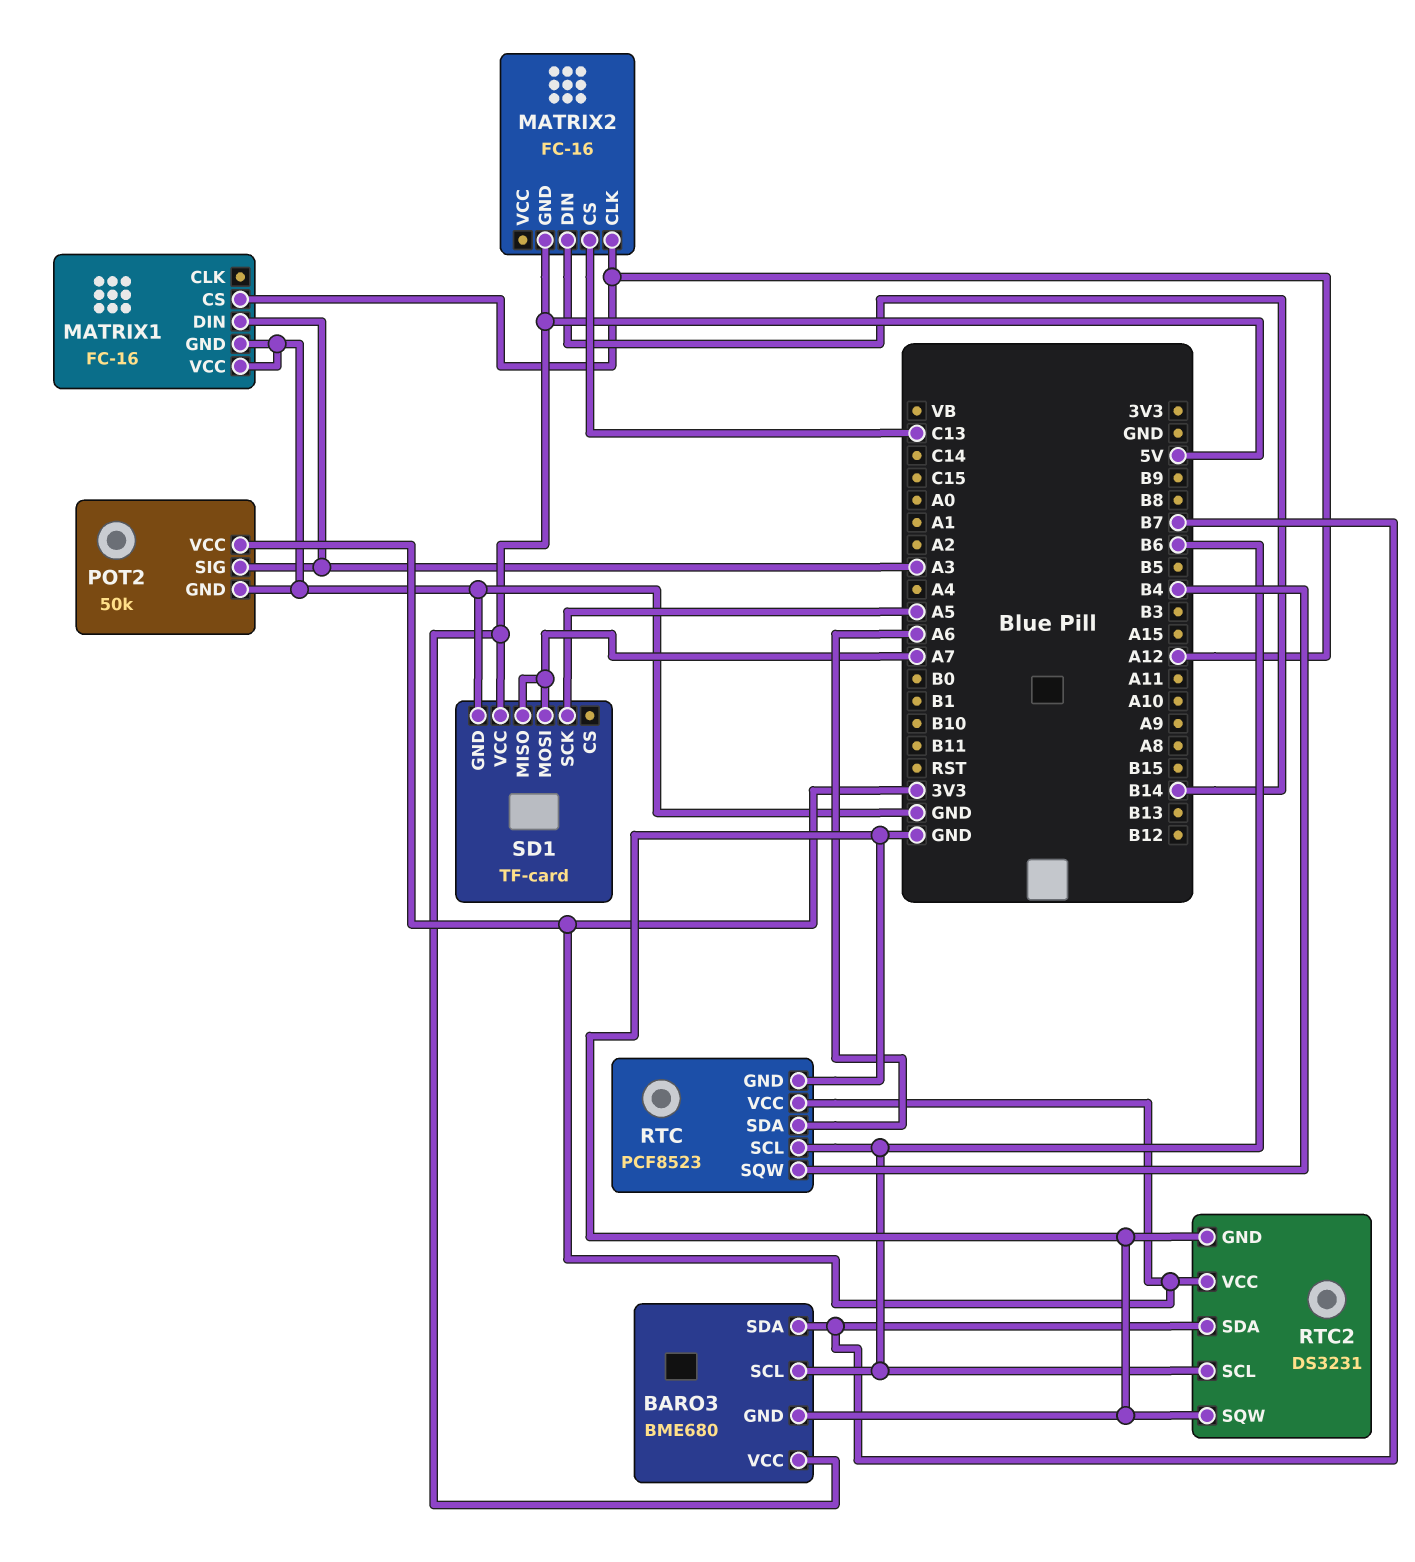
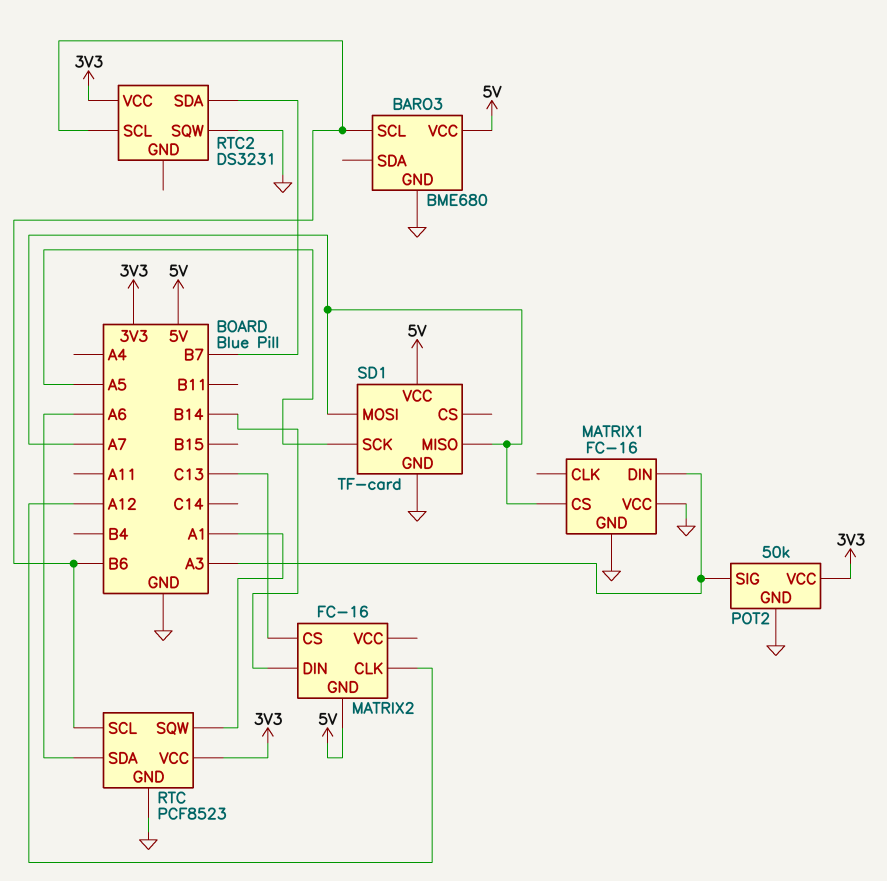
BARO3 pin SDA: B7 -> none
MATRIX1 pin CS: A12 -> A7
RTC pin SQW: B4 -> A1
RTC2 pin GND: GND -> none

